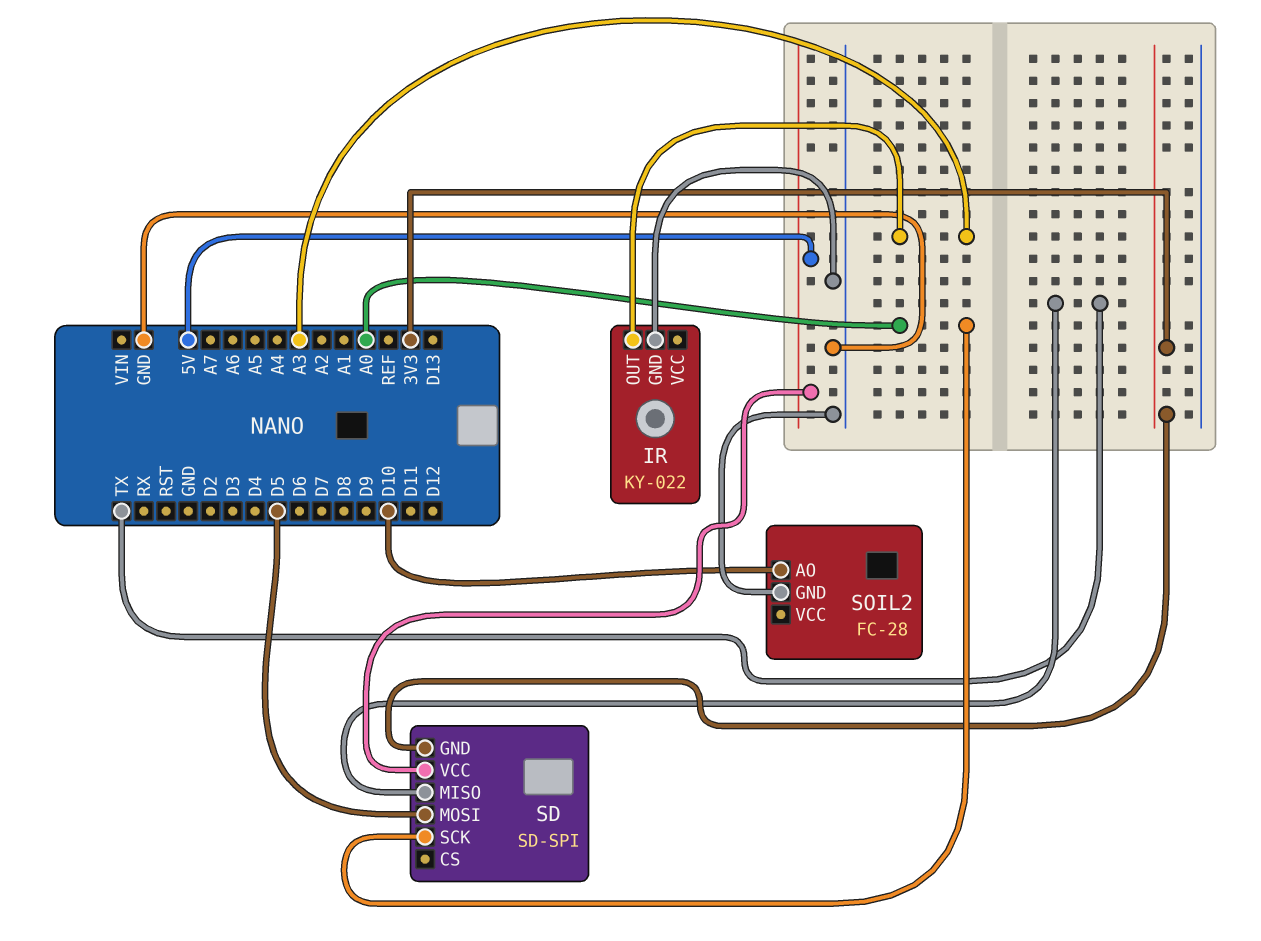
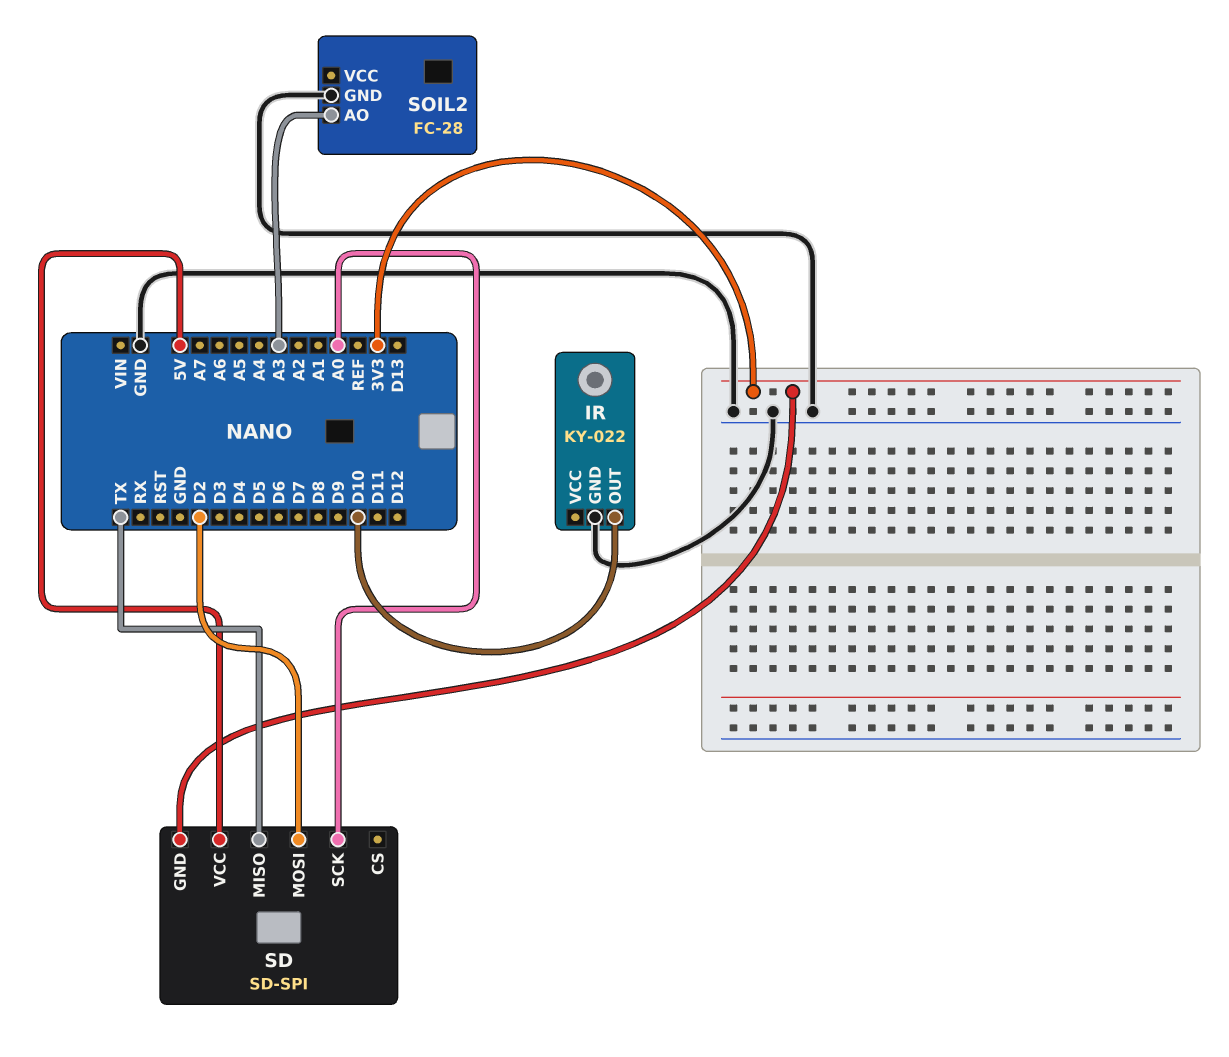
IR pin OUT: A3 -> D10
SD pin MOSI: D5 -> D2
SOIL2 pin AO: D10 -> A3

